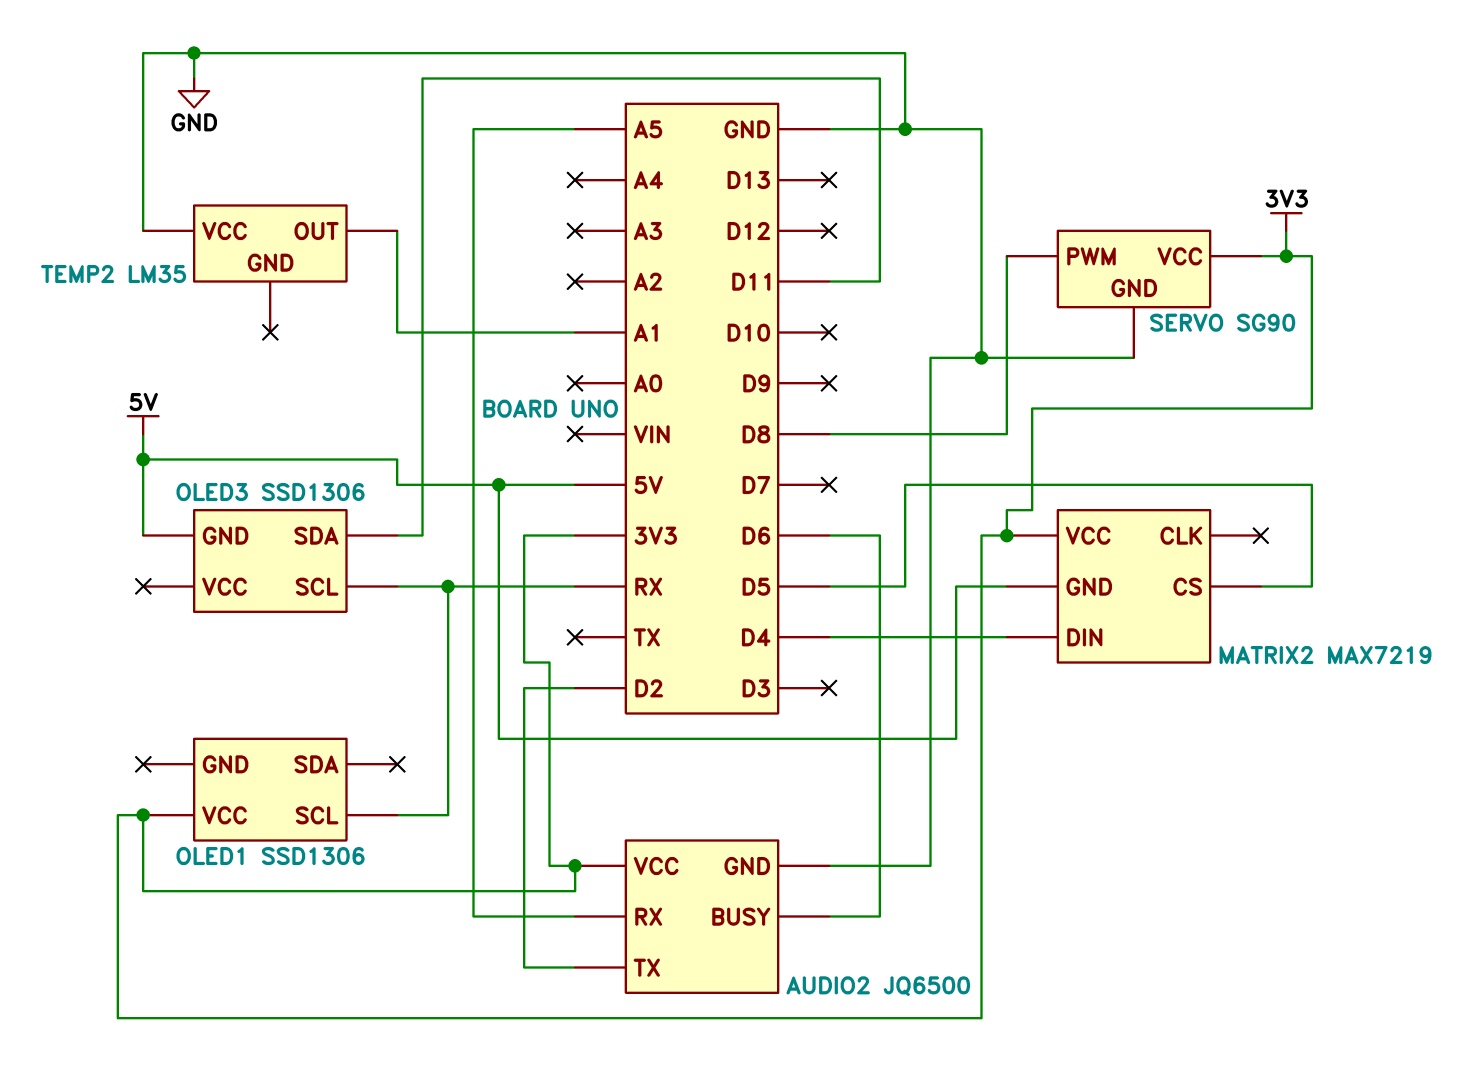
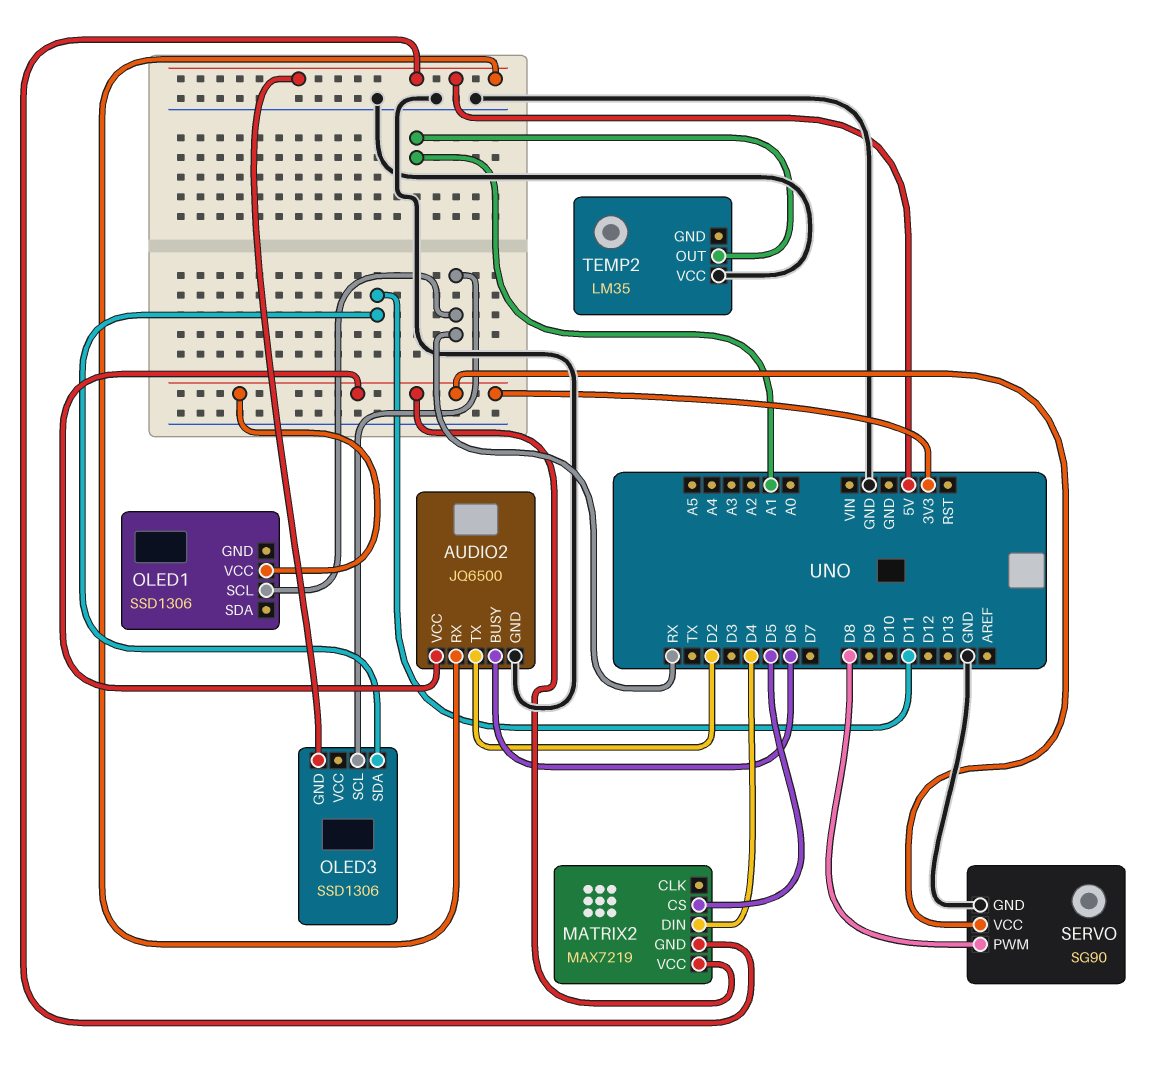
AUDIO2 pin RX: A5 -> 5V

